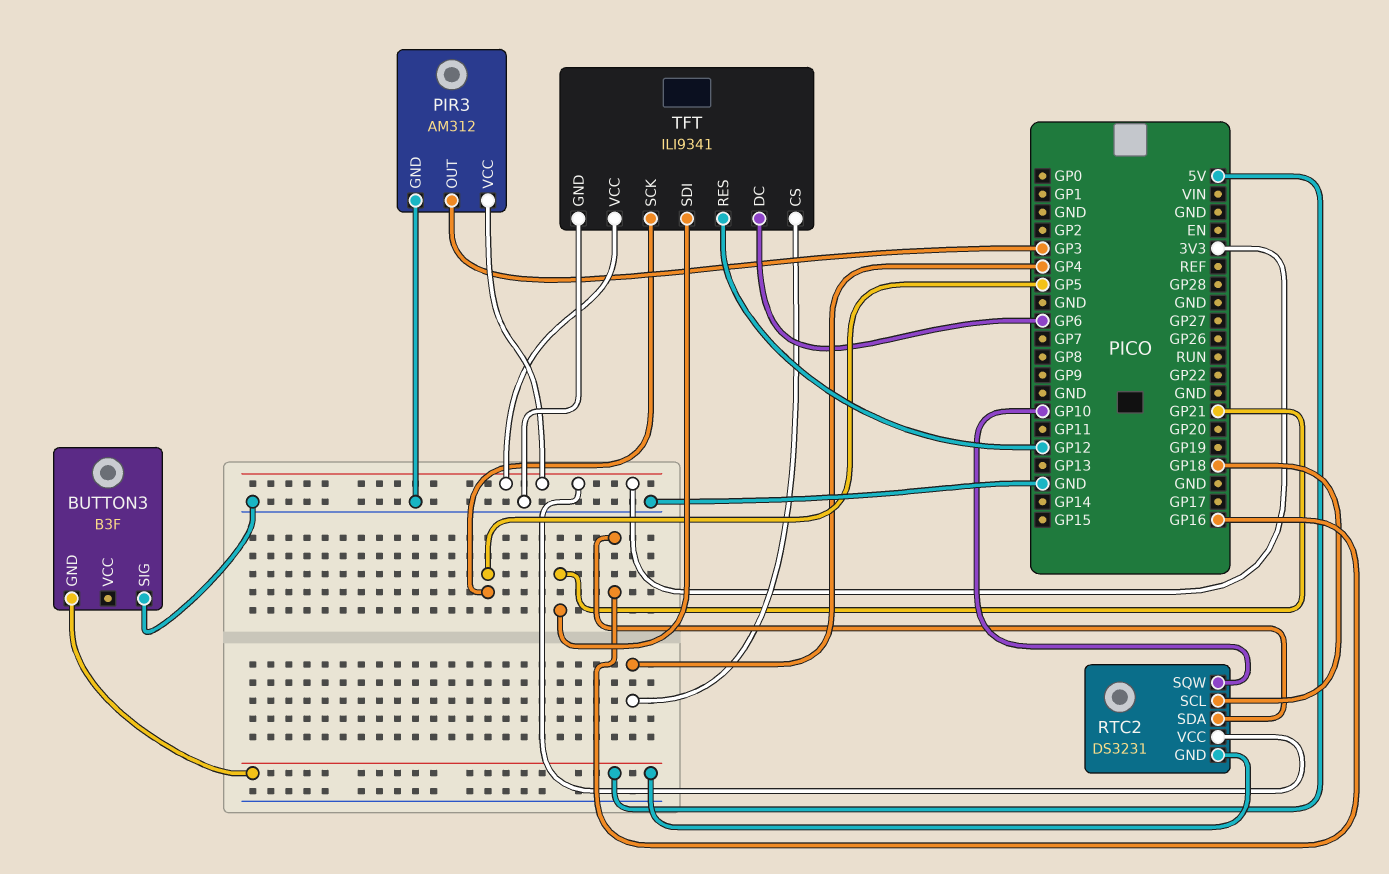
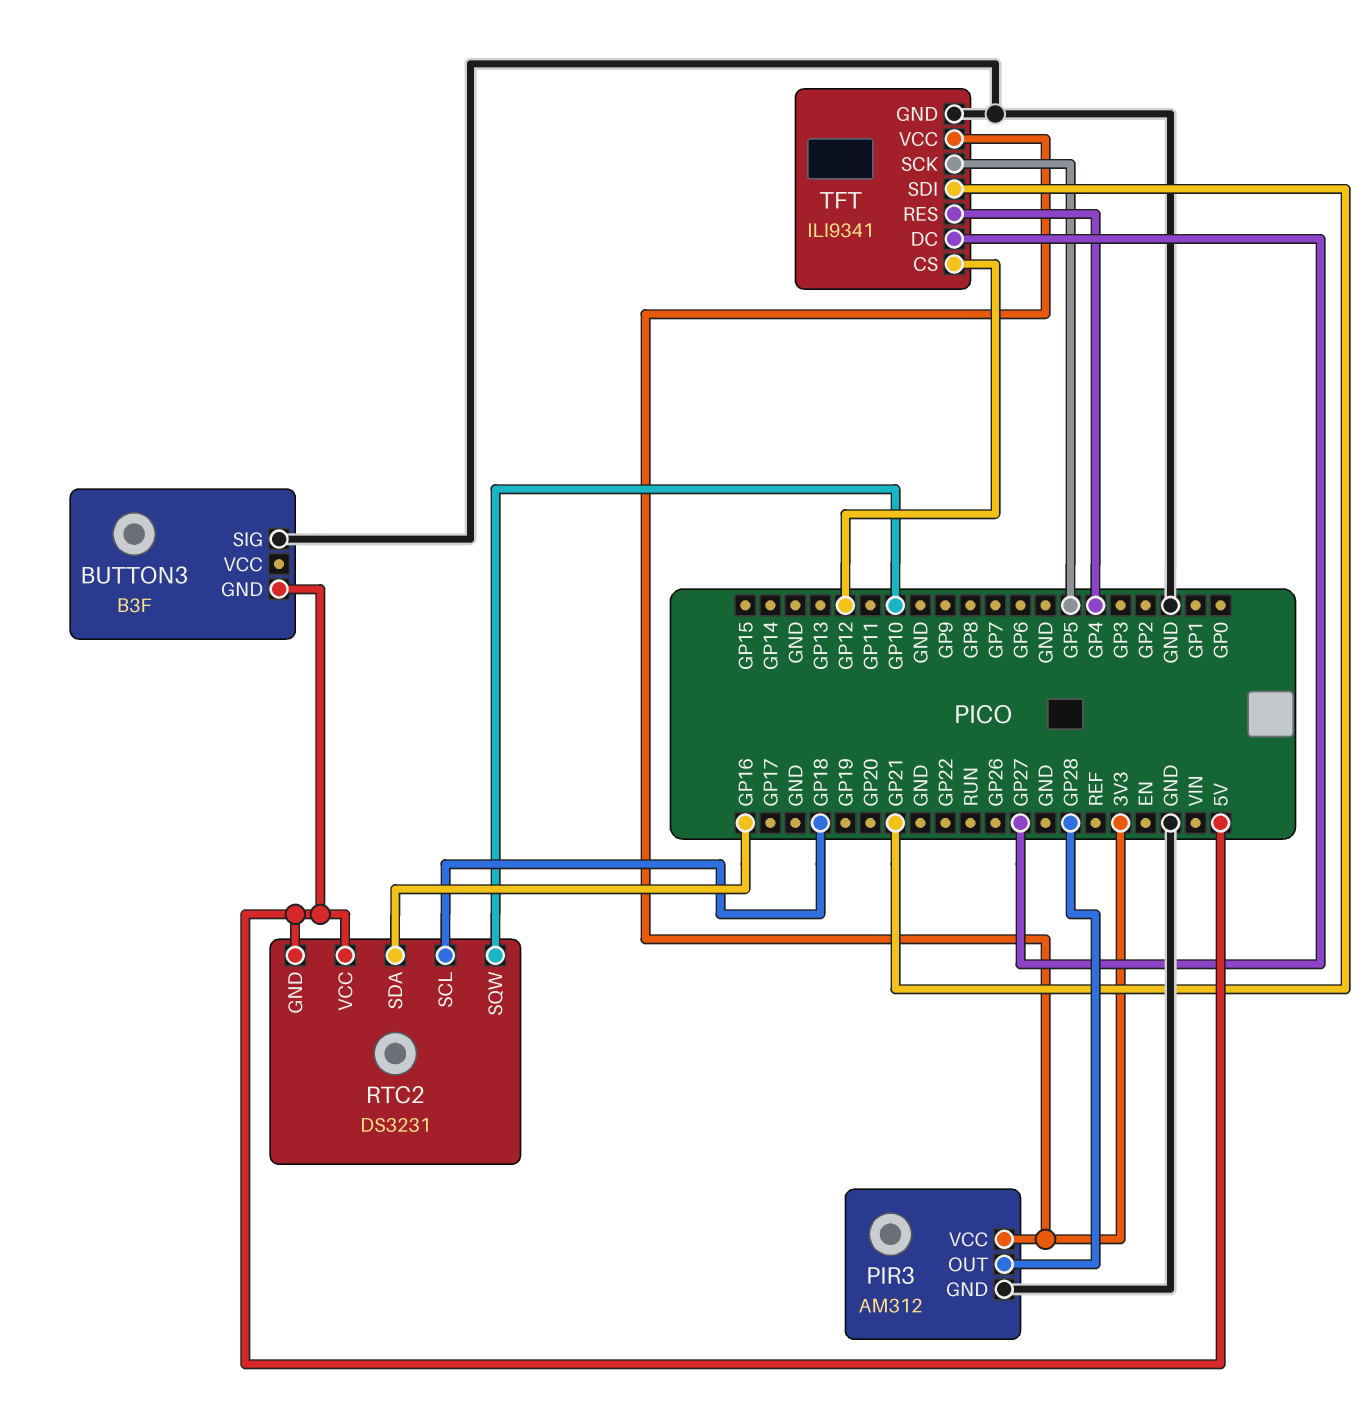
PIR3 pin OUT: GP3 -> GP28
RTC2 pin VCC: 3V3 -> 5V
TFT pin CS: GP4 -> GP12
TFT pin DC: GP6 -> GP27
TFT pin RES: GP12 -> GP4

